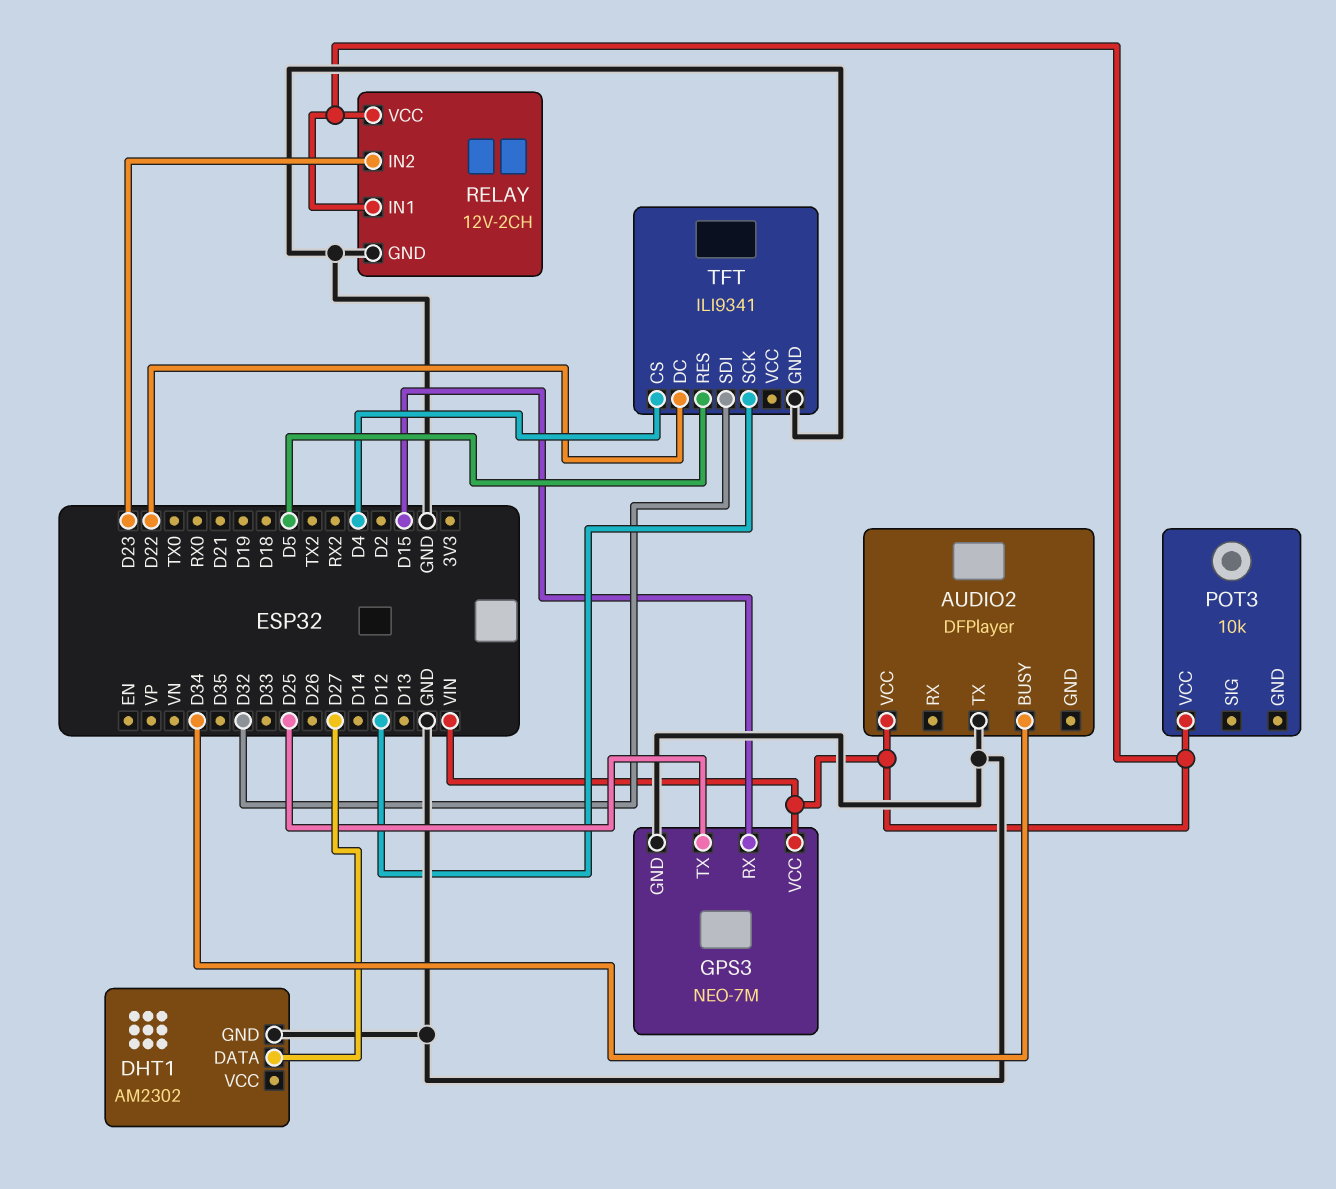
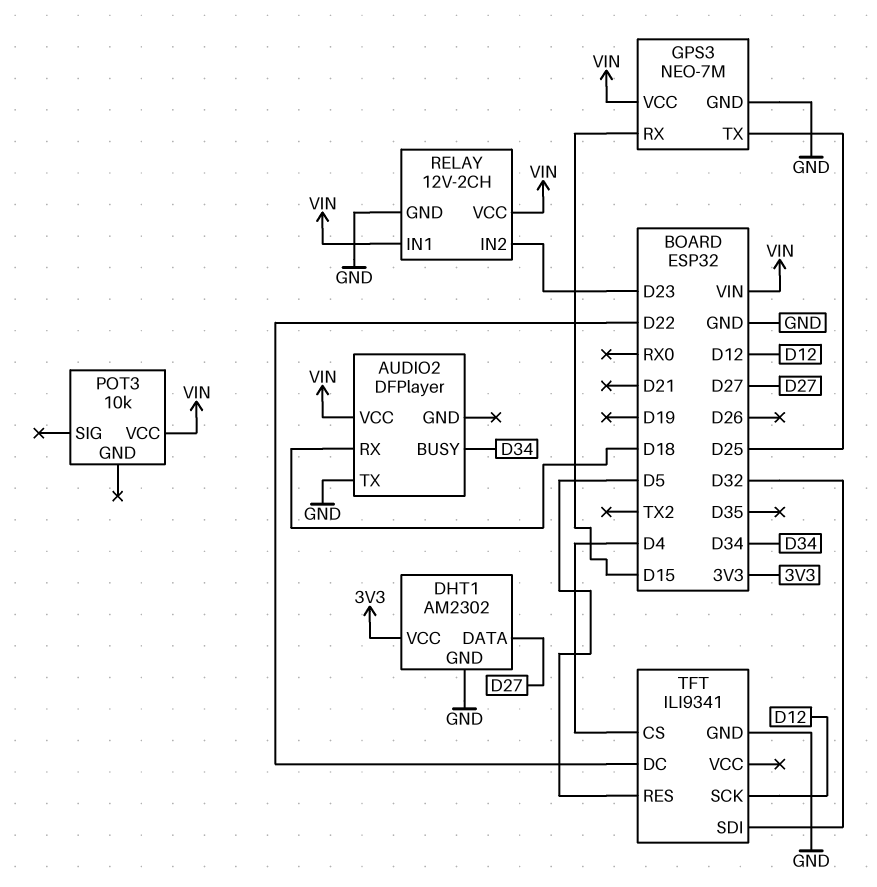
AUDIO2 pin RX: none -> D18
DHT1 pin VCC: none -> 3V3

